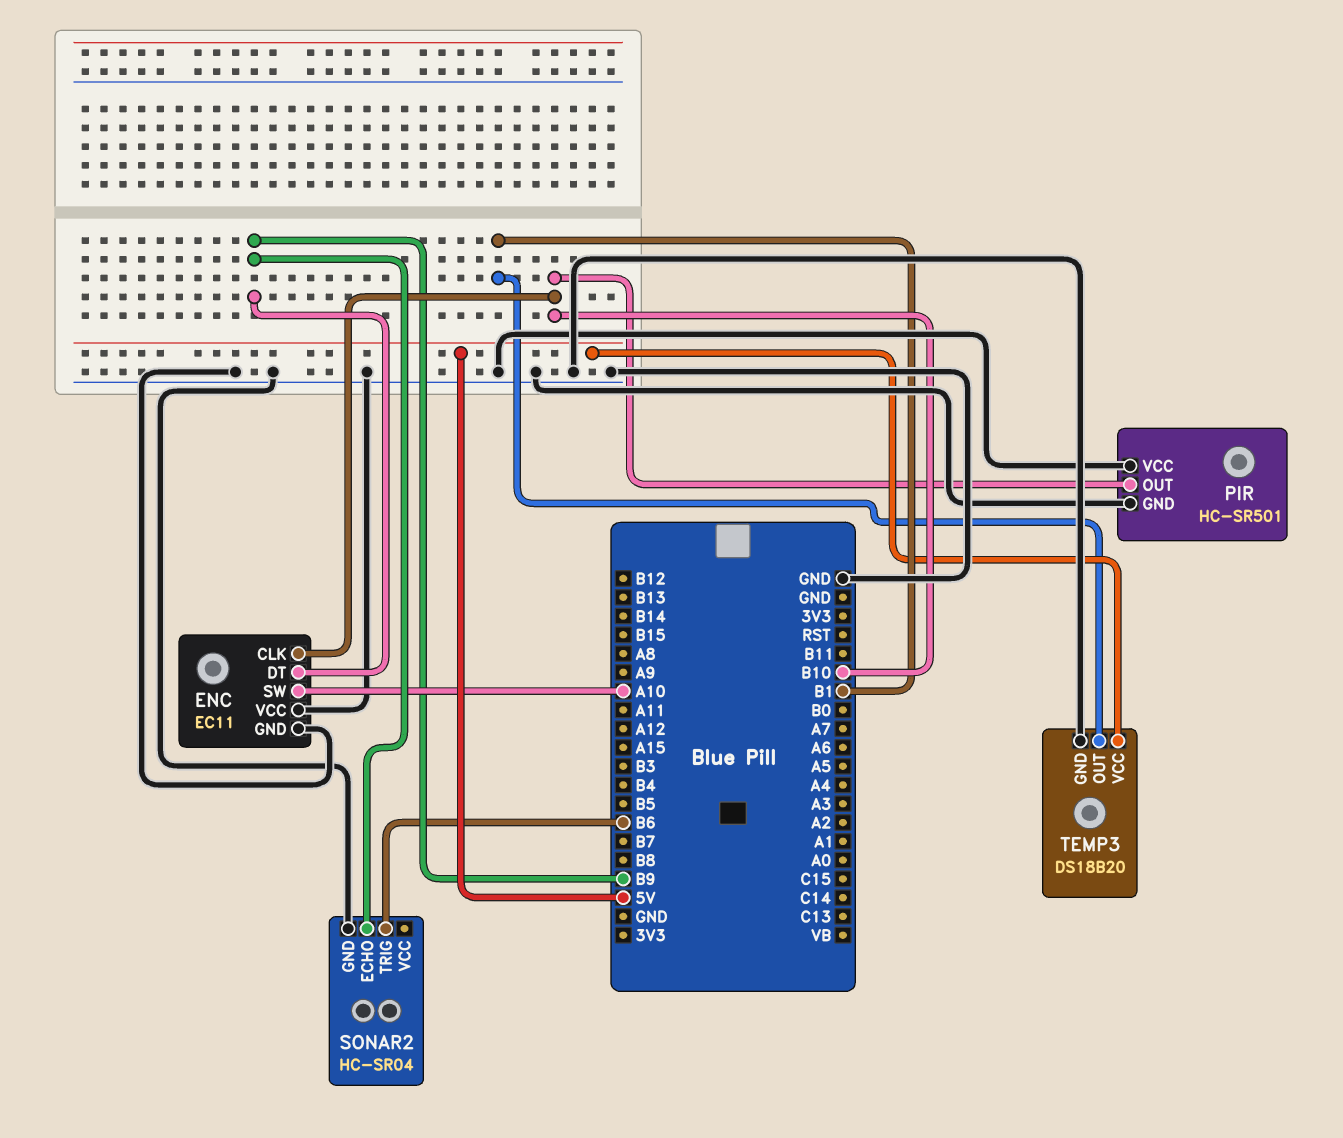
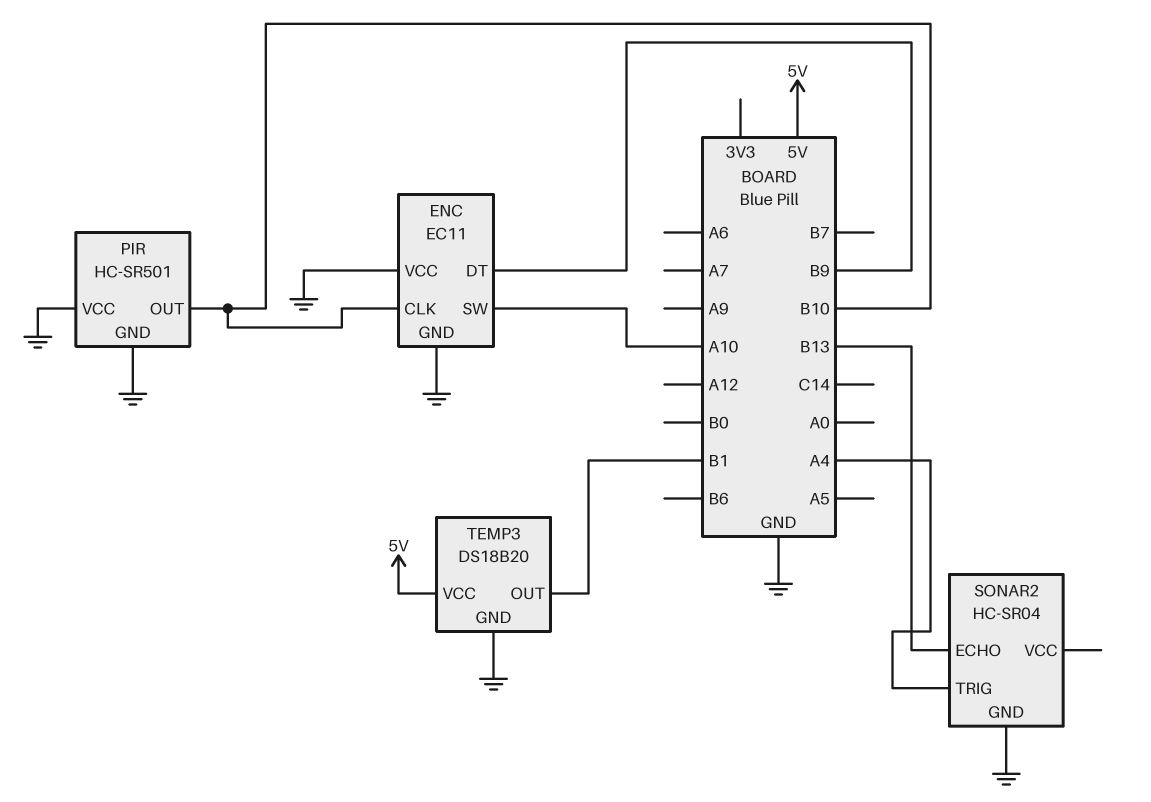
SONAR2 pin ECHO: B9 -> B13
SONAR2 pin TRIG: B6 -> A4

